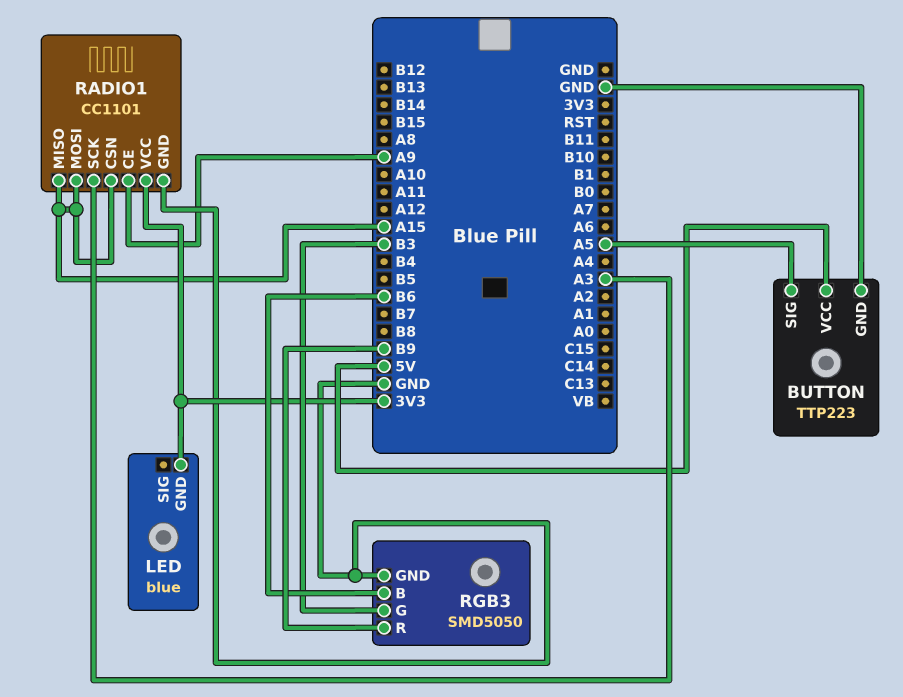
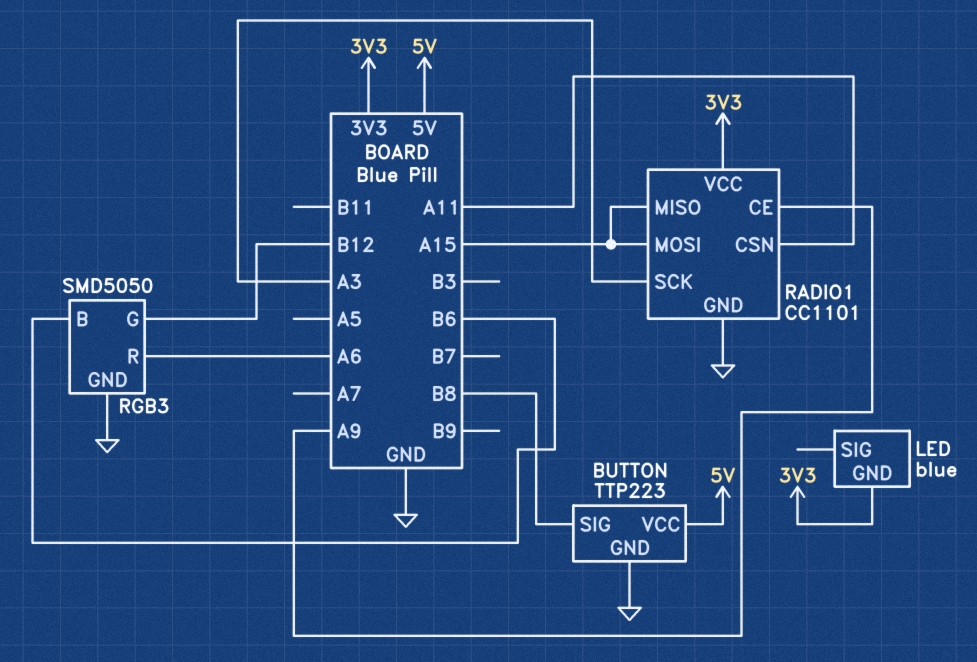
BUTTON pin SIG: A5 -> B8
RADIO1 pin CSN: A15 -> A11
RGB3 pin G: B3 -> B12
RGB3 pin R: B9 -> A6

